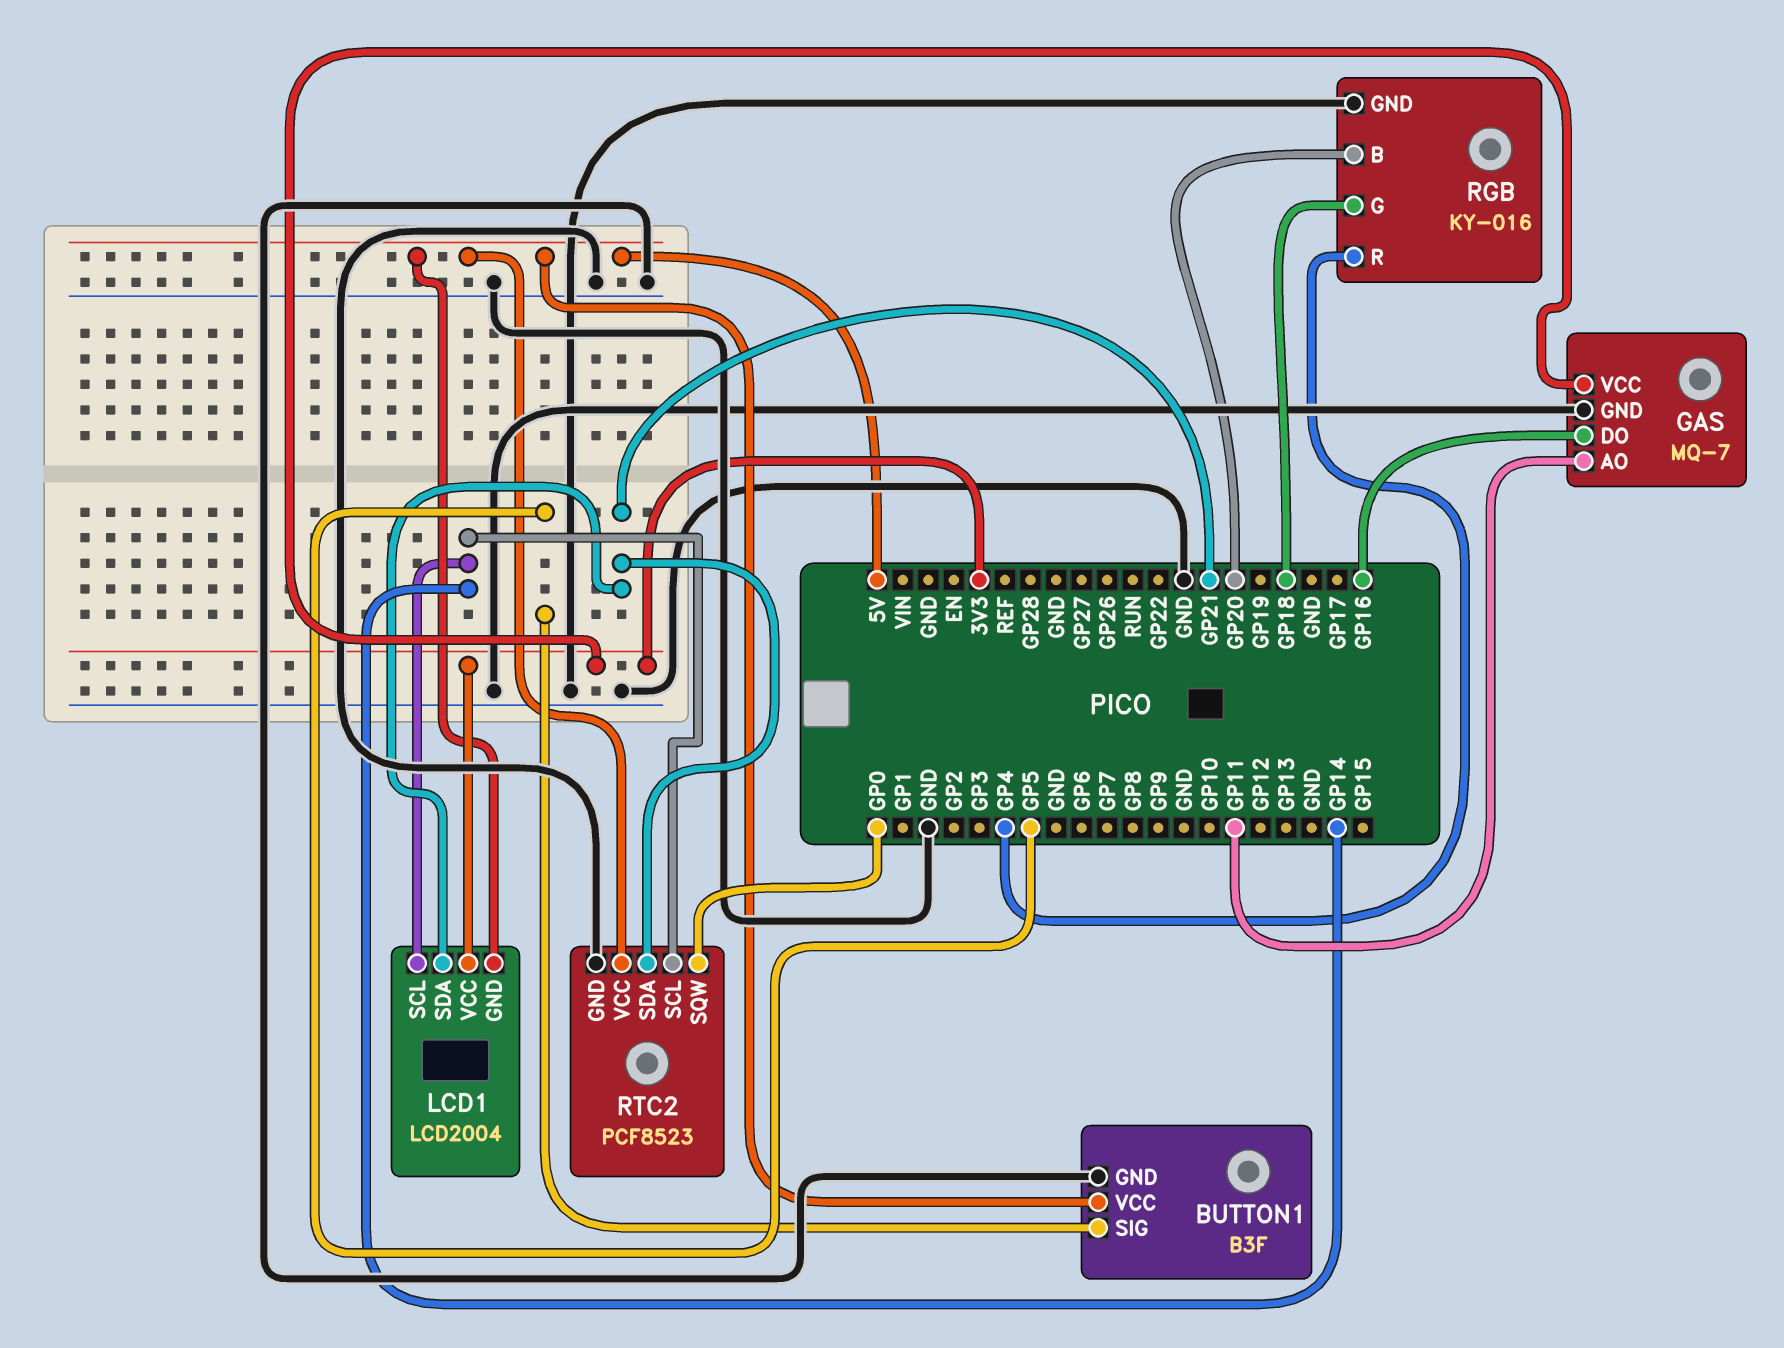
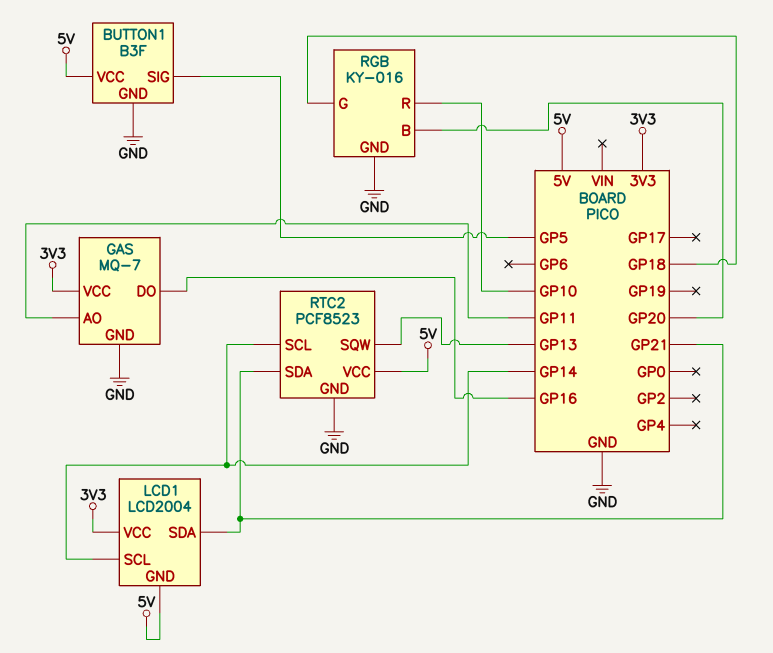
RGB pin R: GP4 -> GP10
RTC2 pin SQW: GP0 -> GP13

